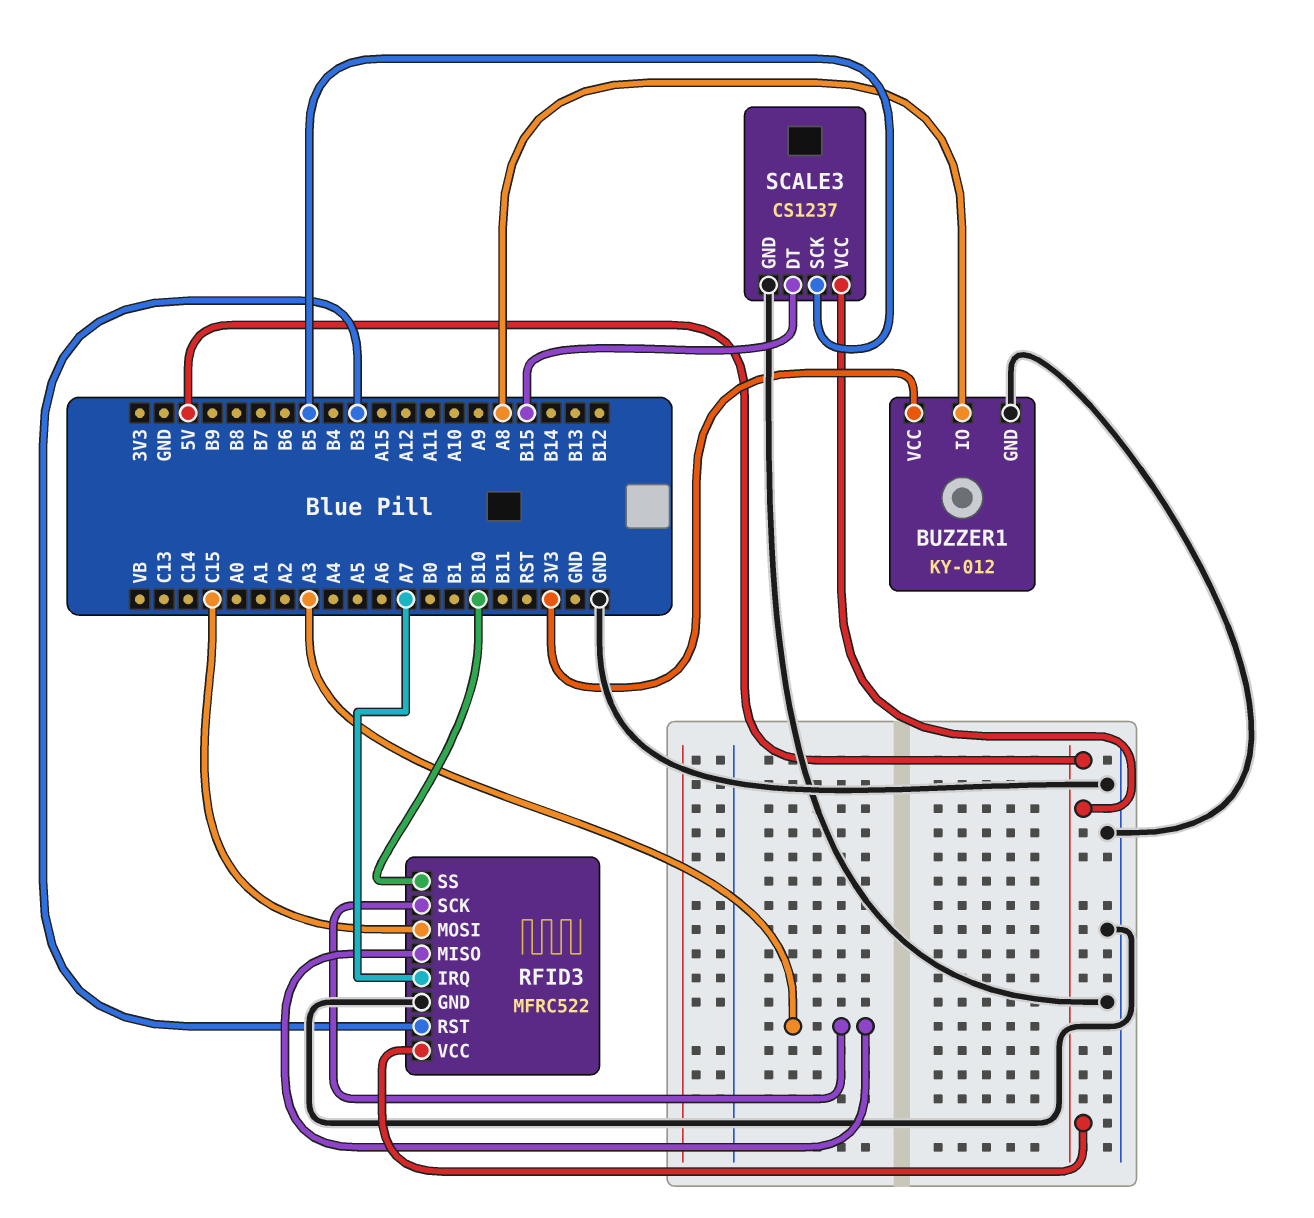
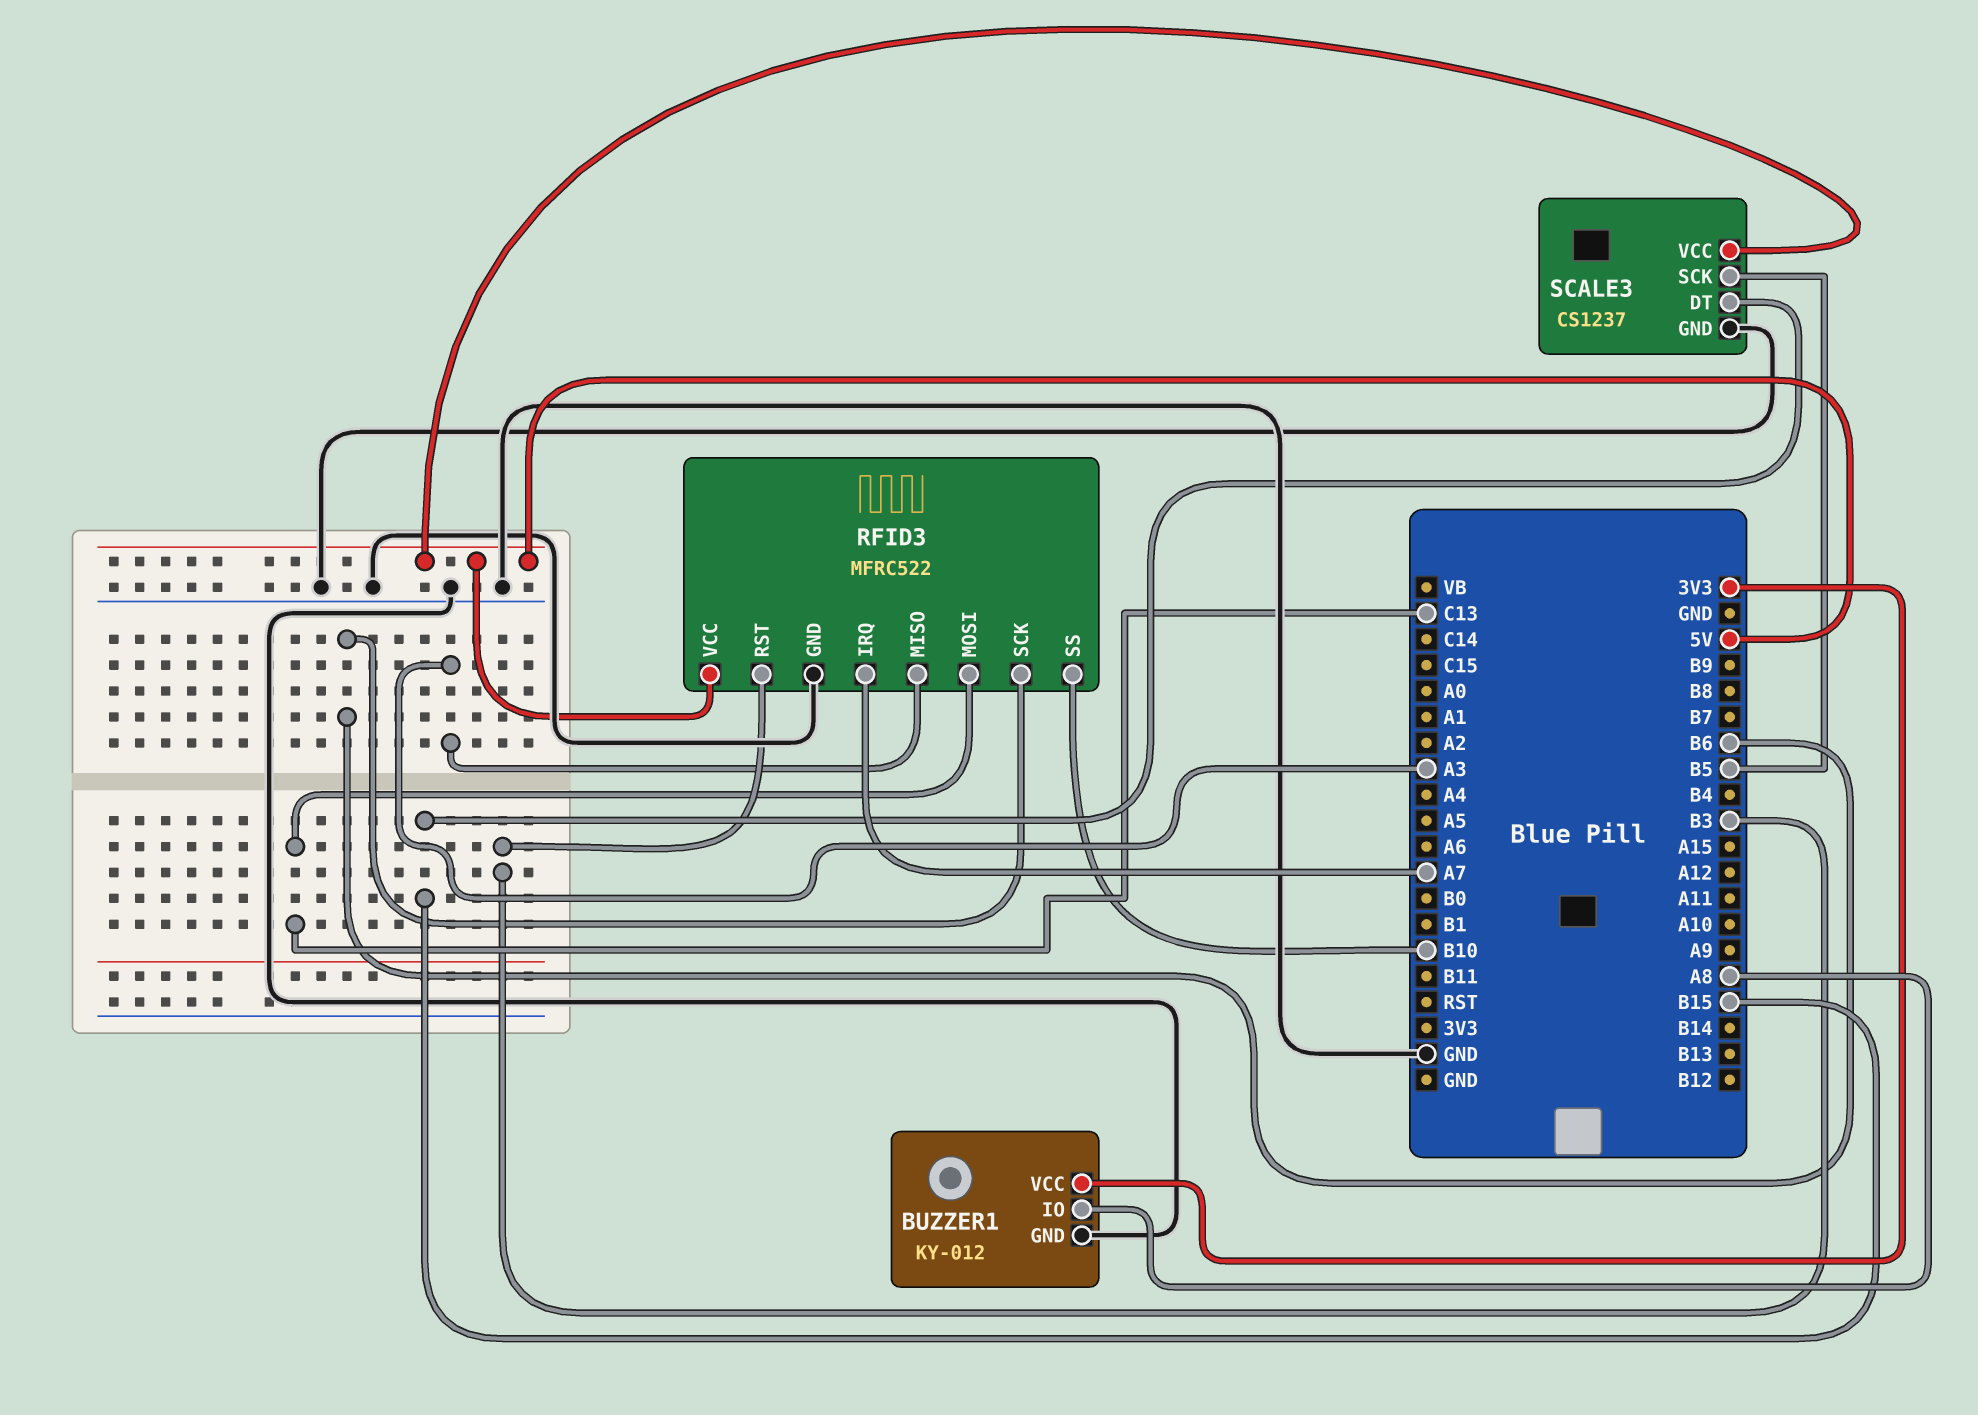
RFID3 pin MOSI: C15 -> C13
RFID3 pin SCK: A3 -> B6

